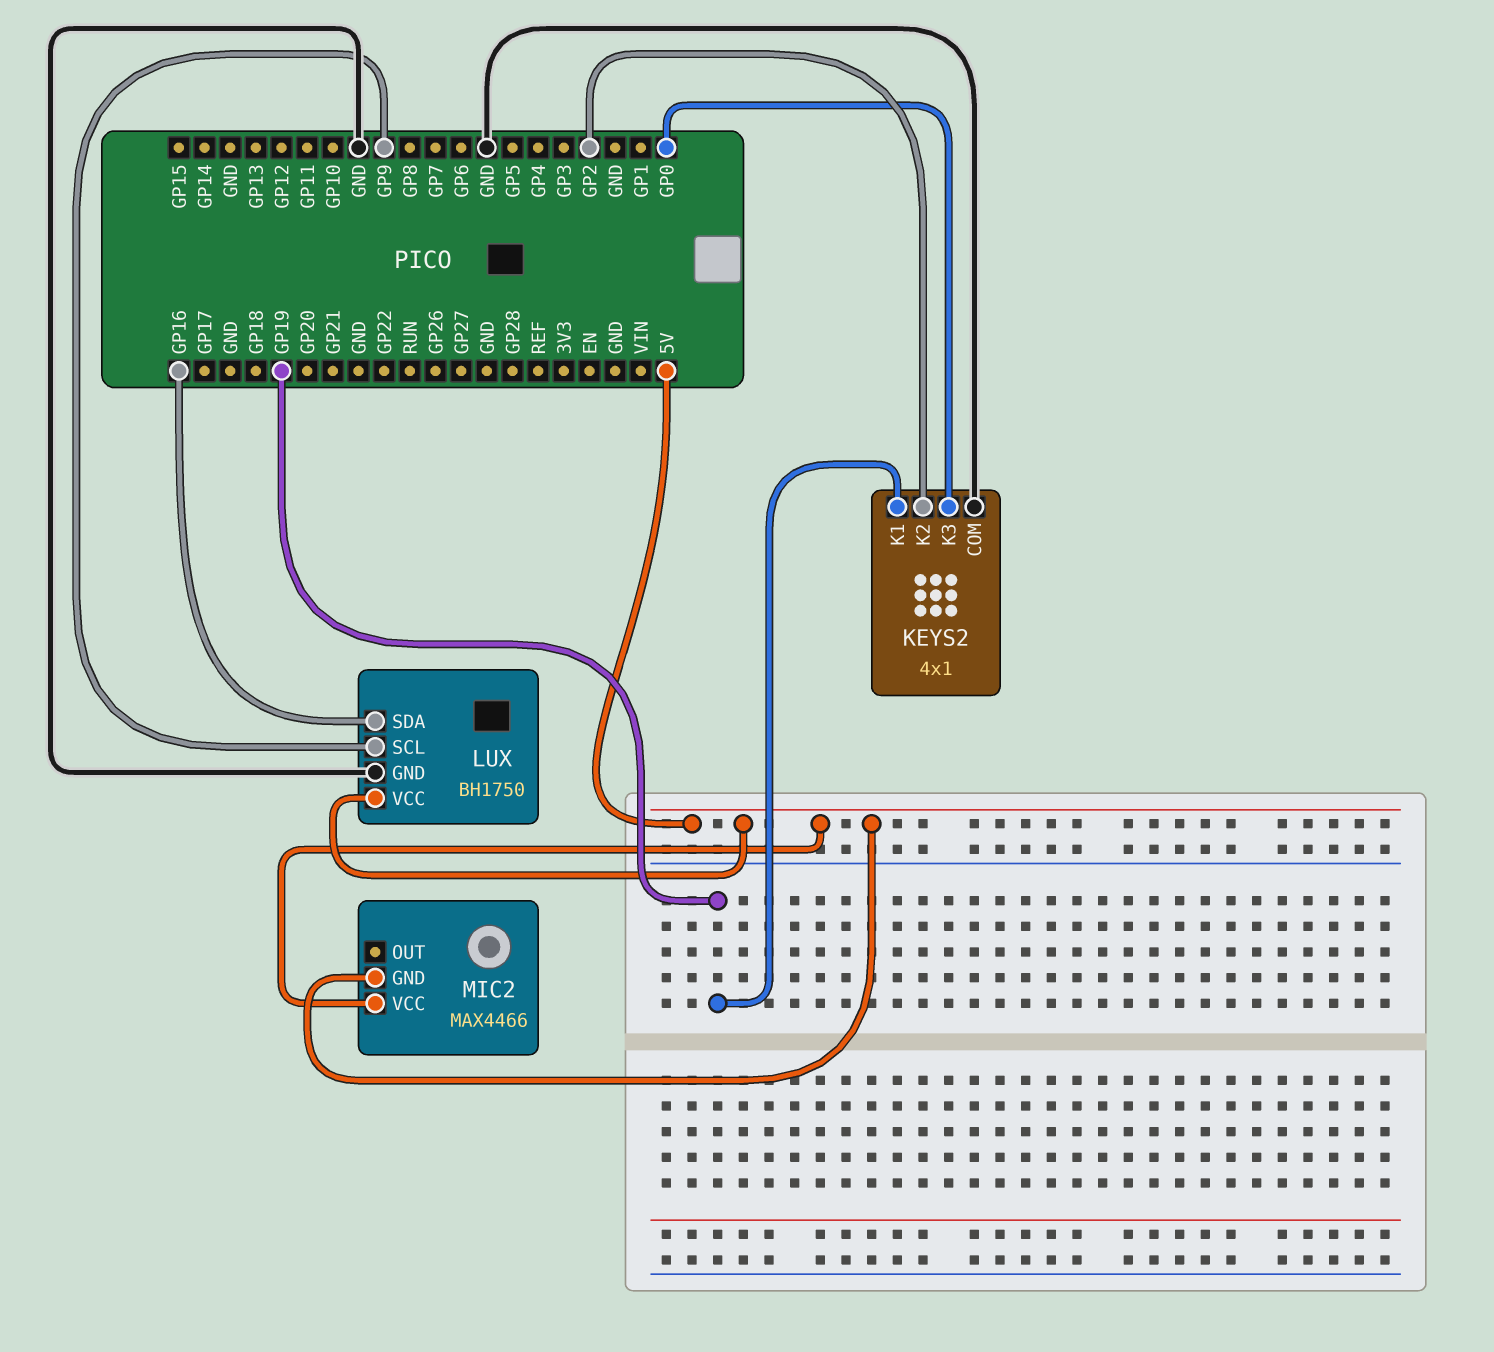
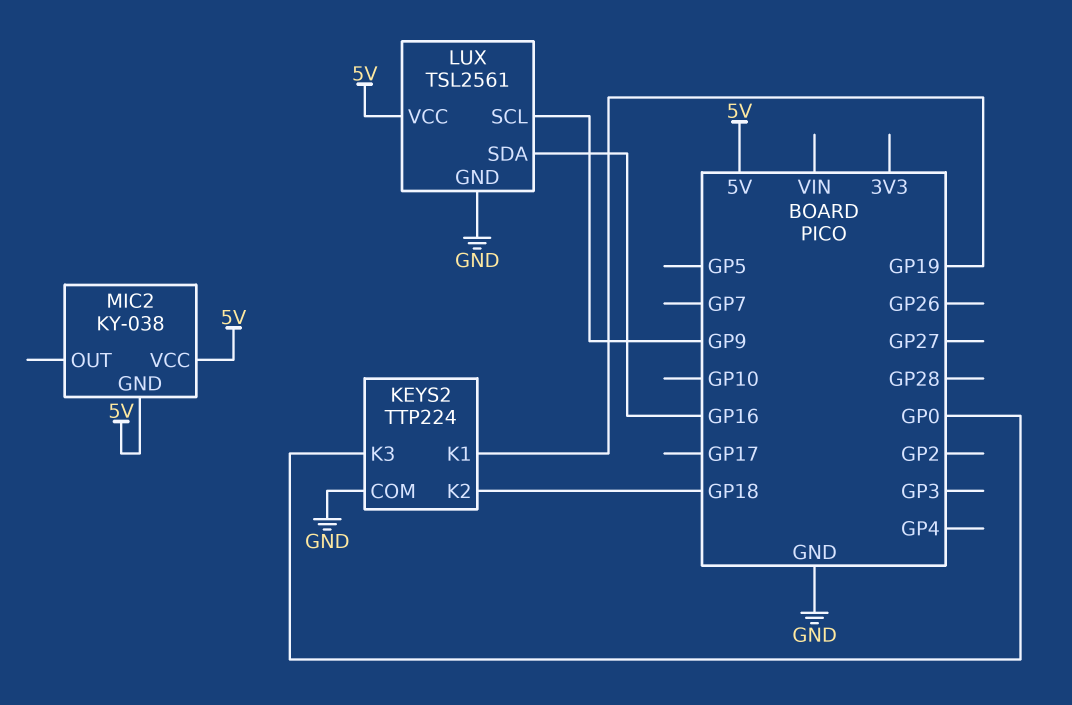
KEYS2: 4x1 -> TTP224
KEYS2 pin K2: GP2 -> GP18
LUX: BH1750 -> TSL2561
MIC2: MAX4466 -> KY-038

